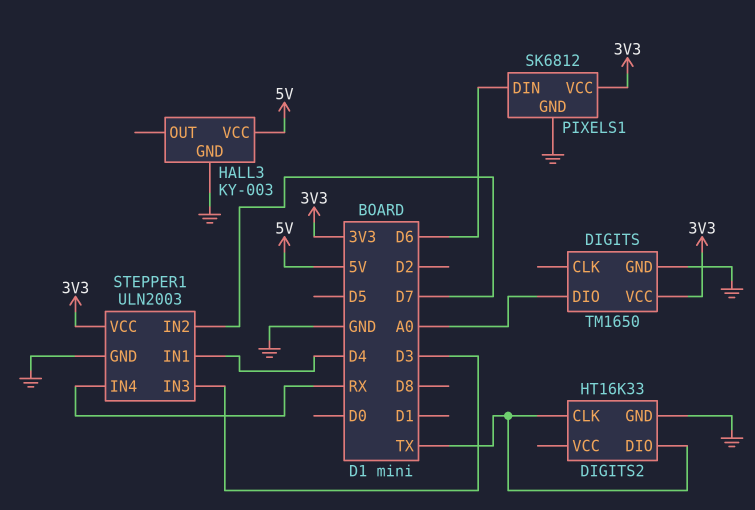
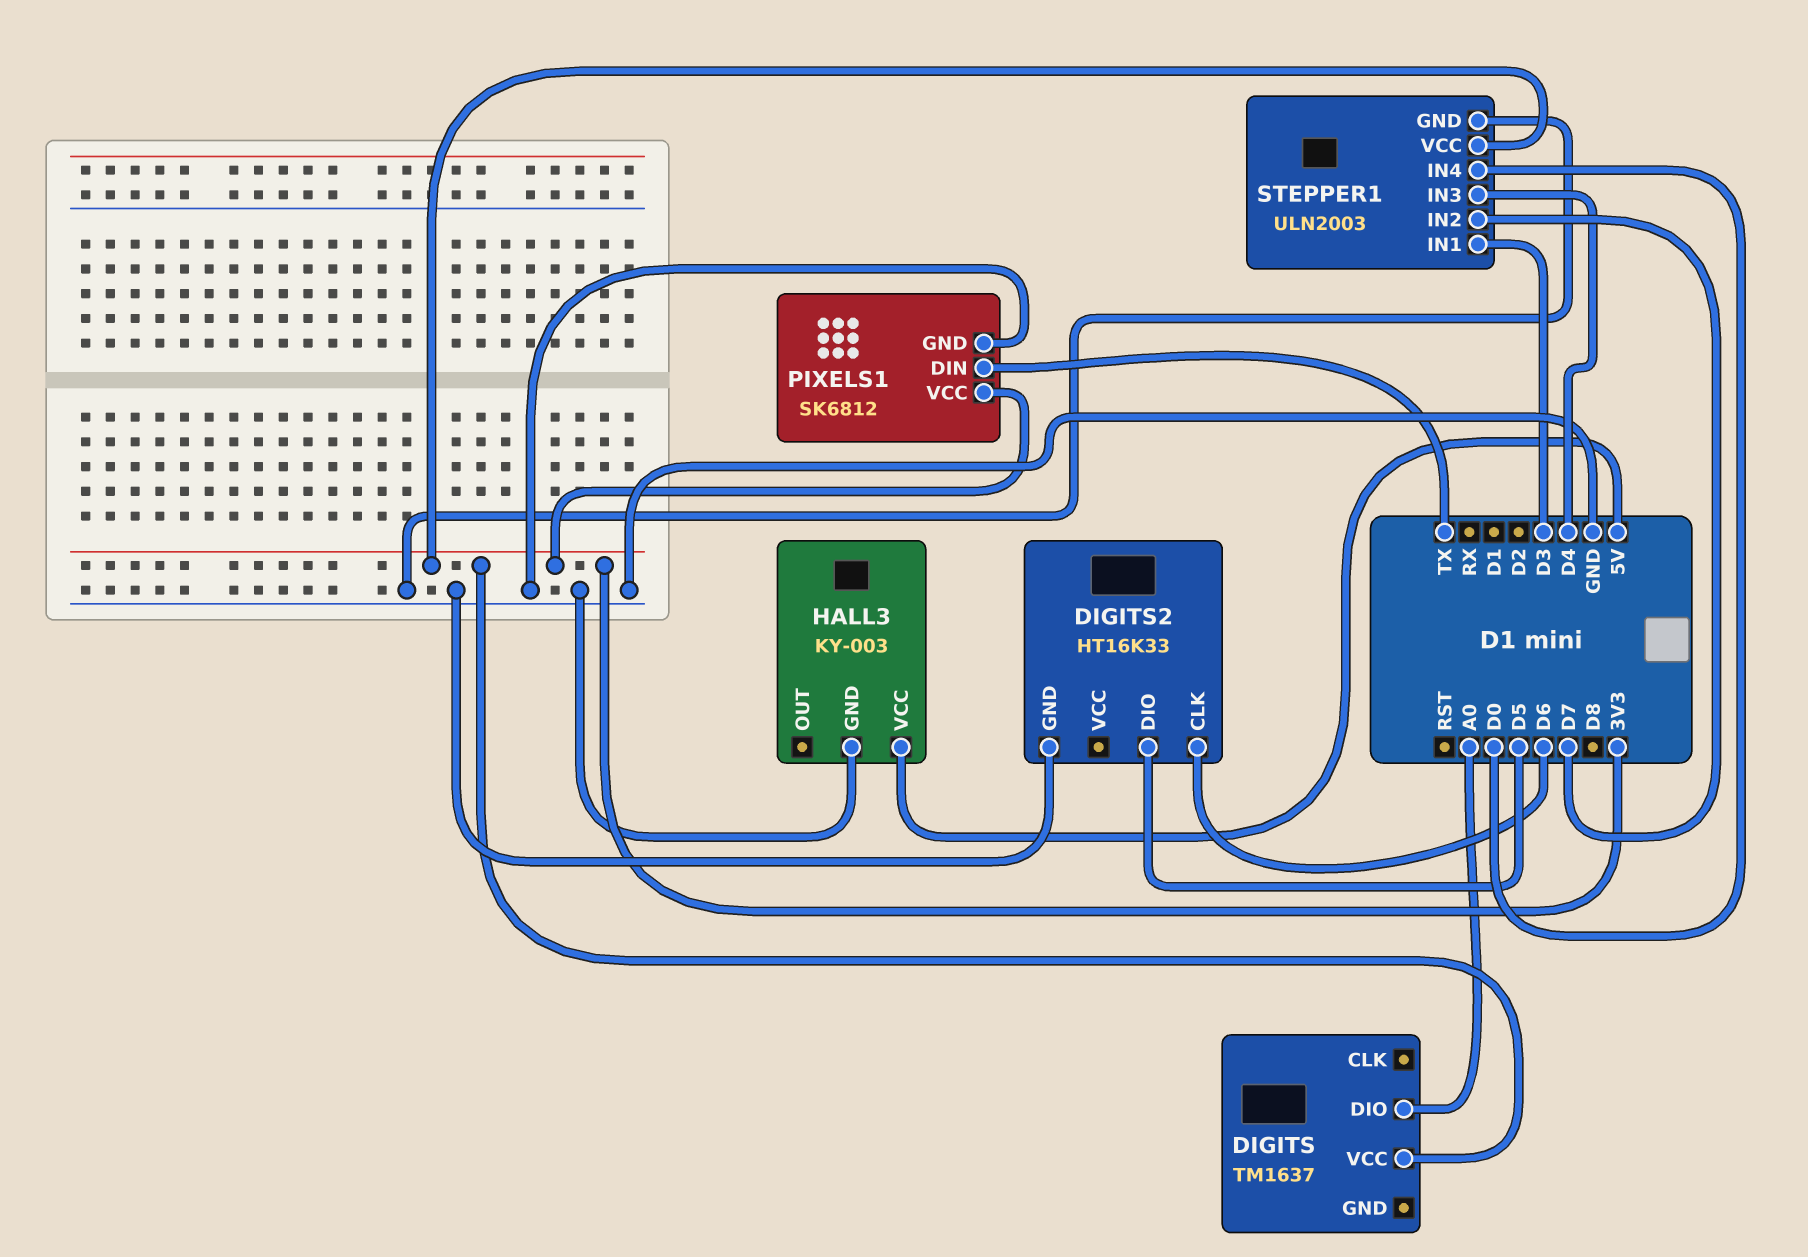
DIGITS: TM1650 -> TM1637
DIGITS pin GND: GND -> none
DIGITS2 pin CLK: TX -> D6
DIGITS2 pin DIO: TX -> D5
PIXELS1 pin DIN: D6 -> TX
STEPPER1 pin IN1: D4 -> D3
STEPPER1 pin IN3: D3 -> D4
STEPPER1 pin IN4: RX -> D0

